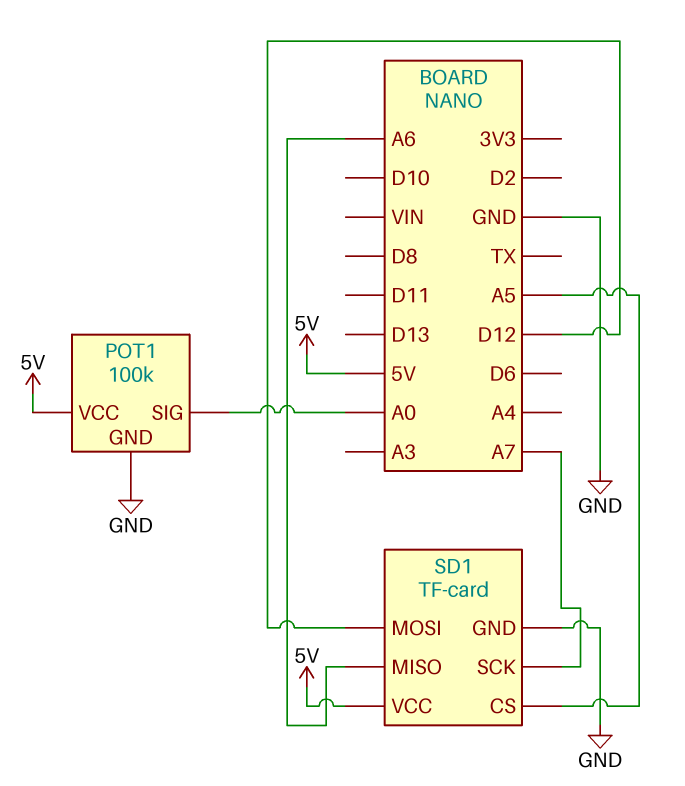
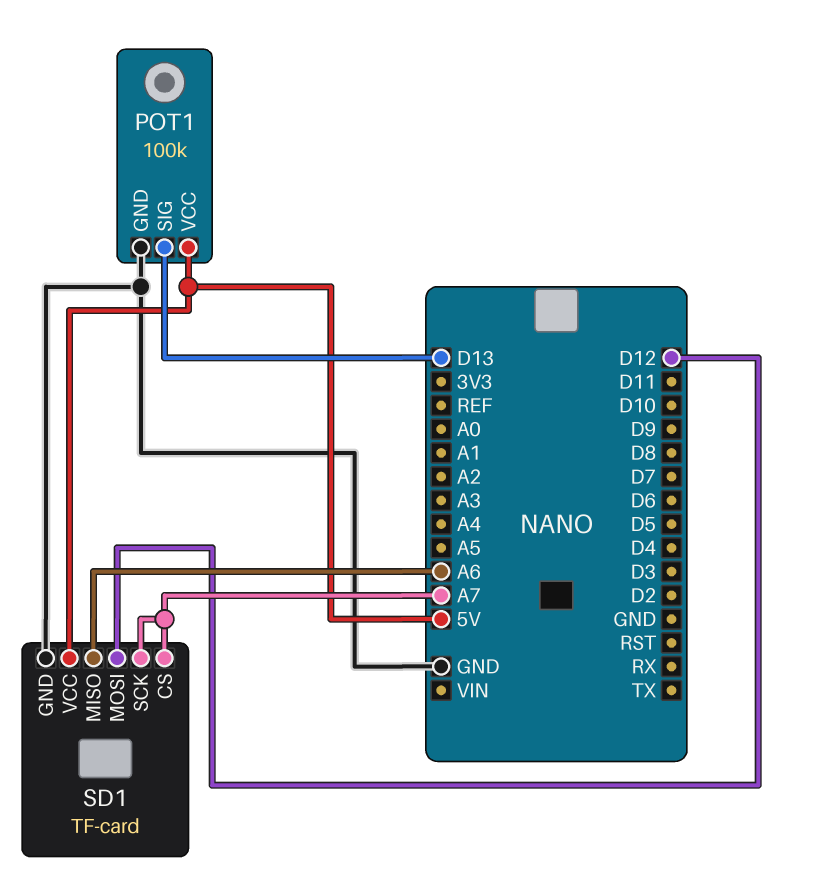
POT1 pin SIG: A0 -> D13
SD1 pin CS: A5 -> A7

